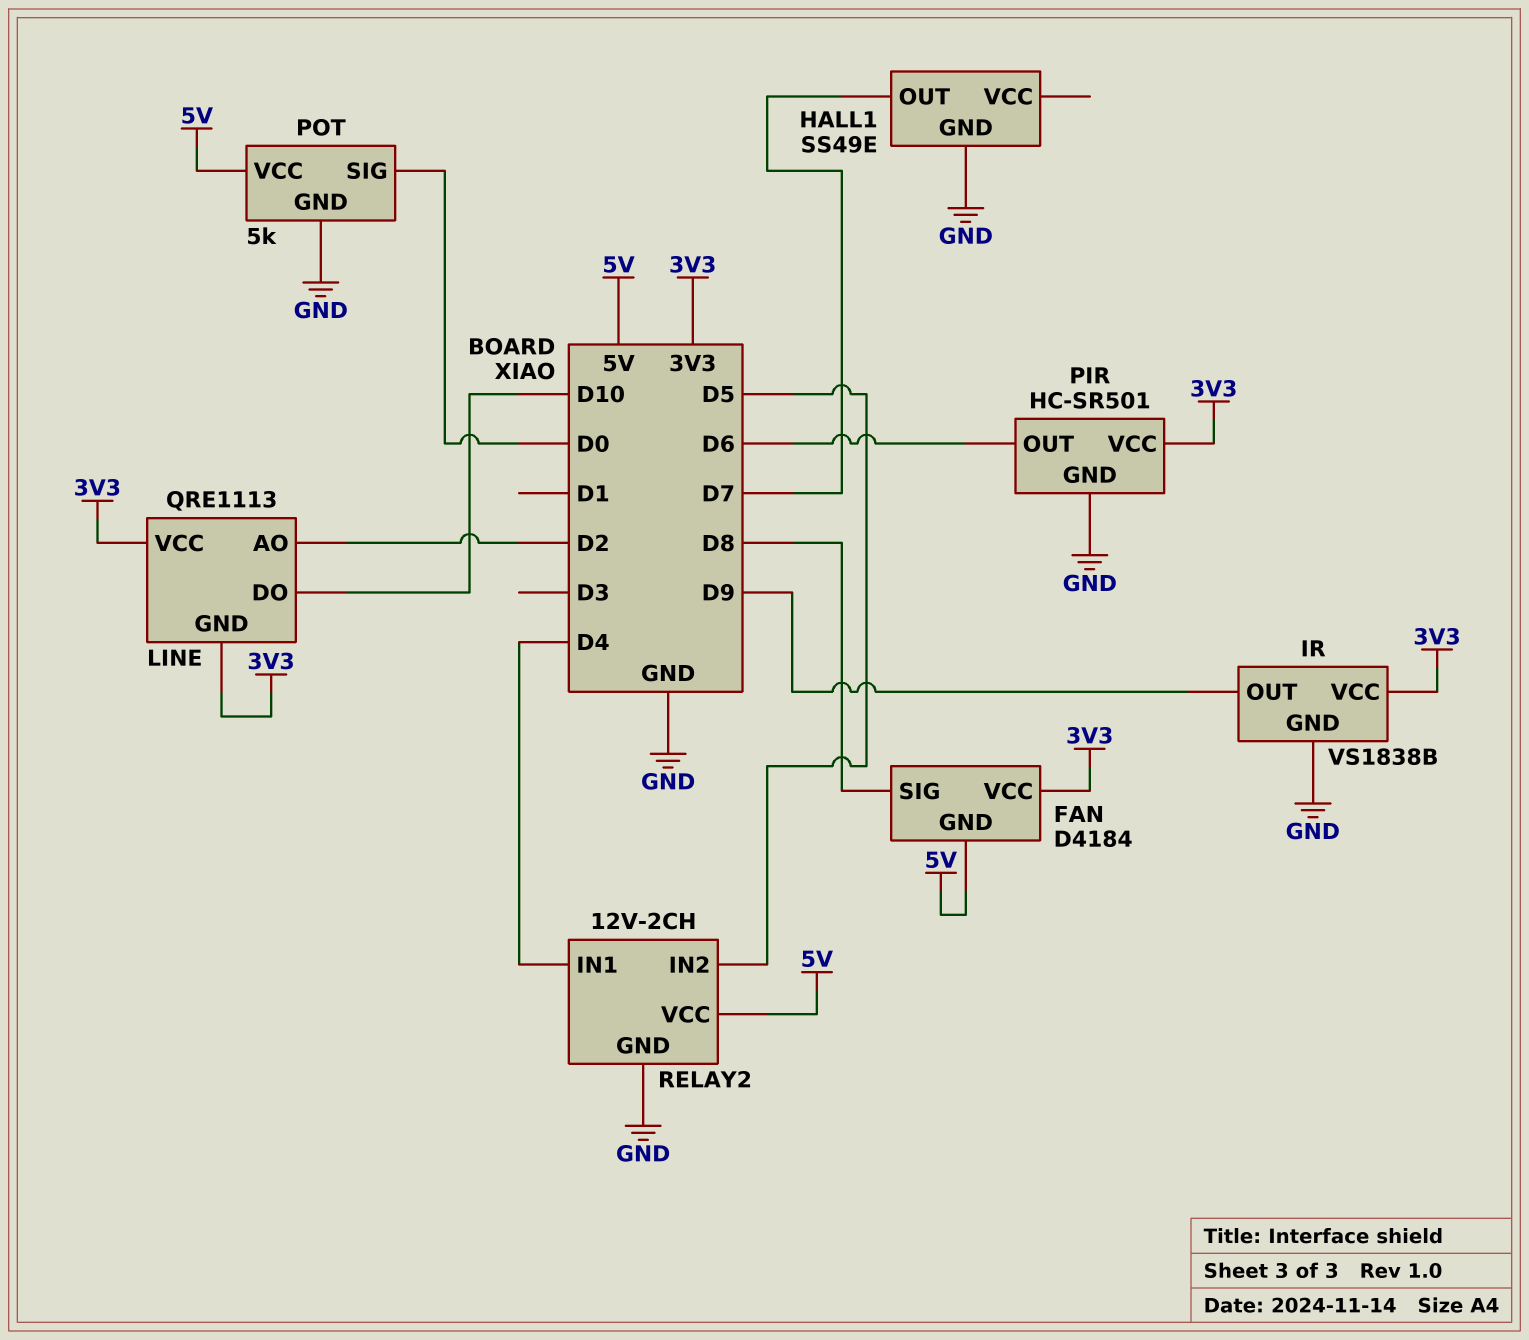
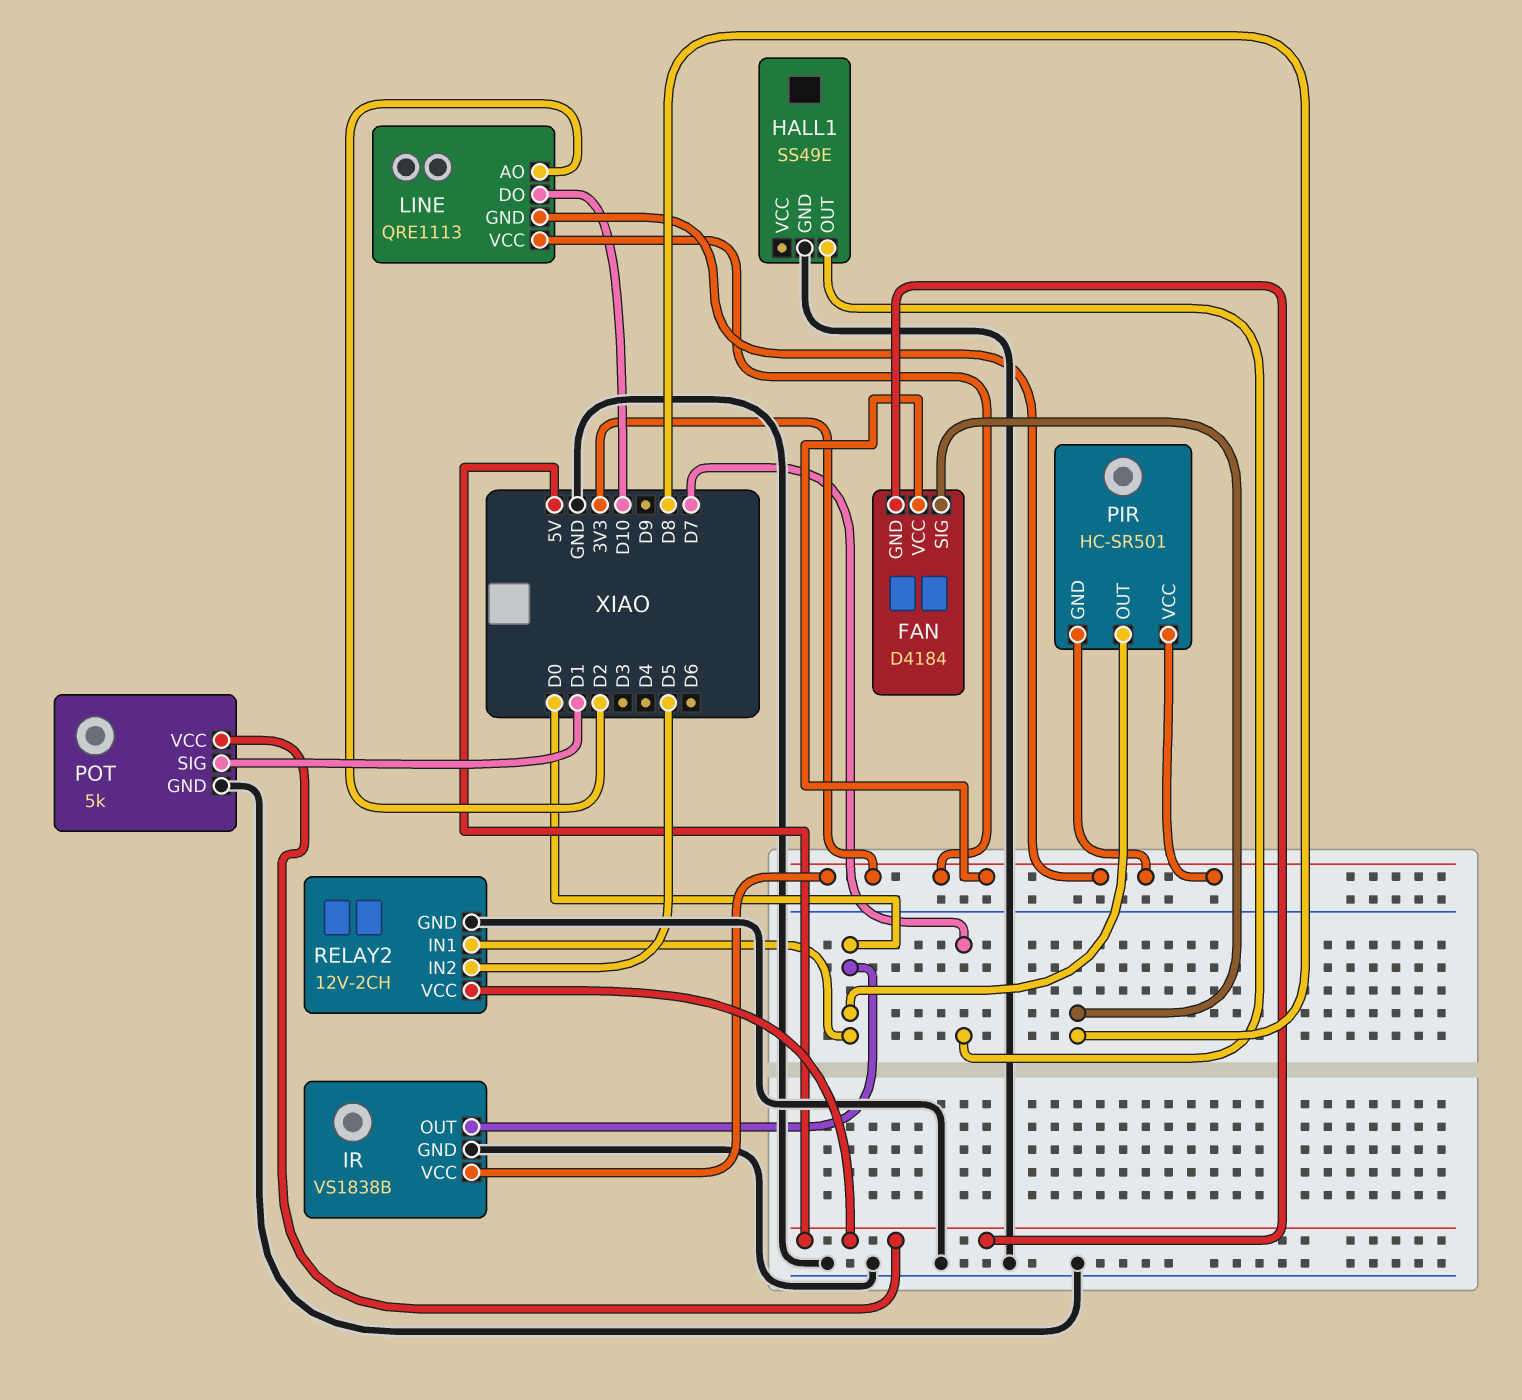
IR pin OUT: D9 -> D0
PIR pin GND: GND -> 3V3
PIR pin OUT: D6 -> D0
POT pin SIG: D0 -> D1
RELAY2 pin IN1: D4 -> D0

